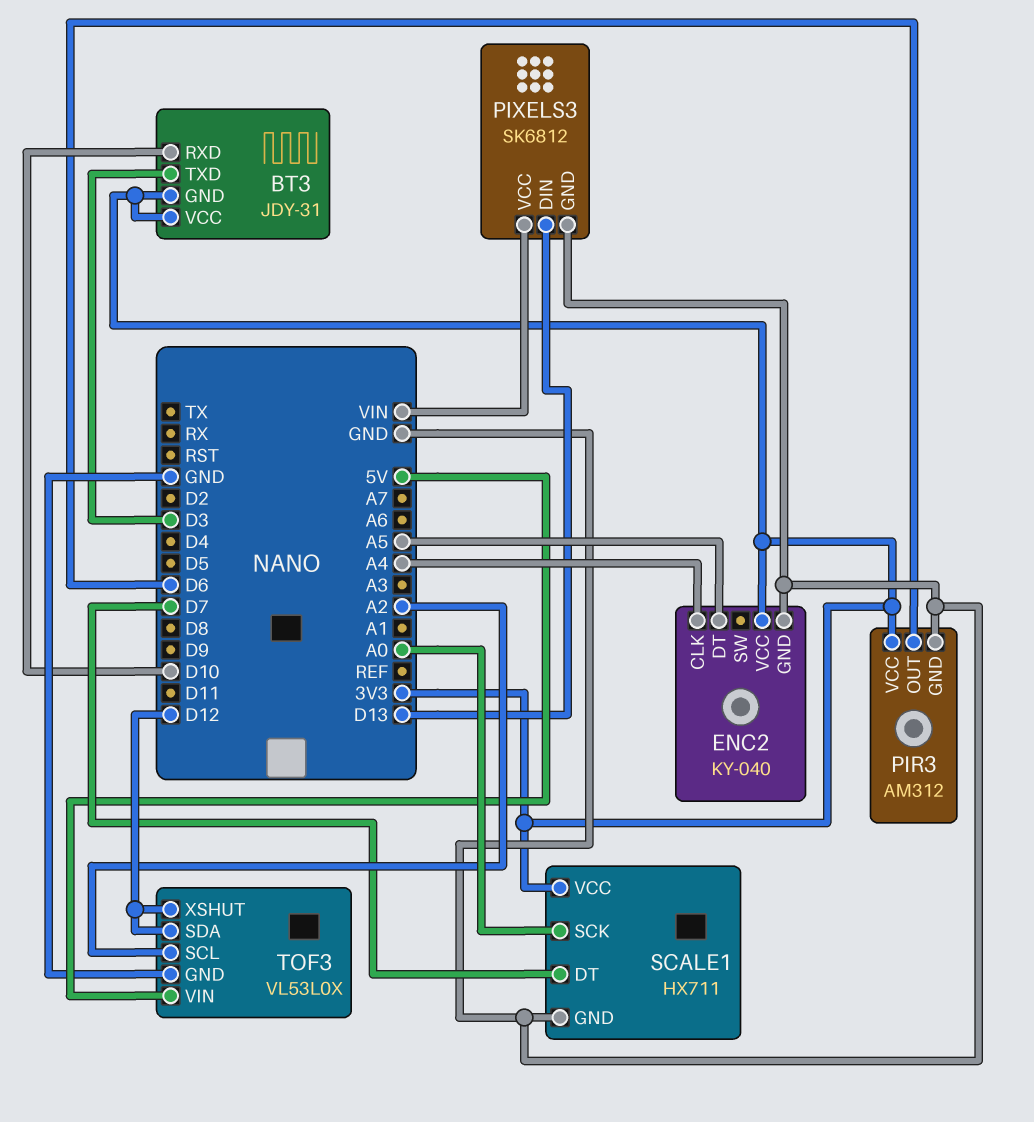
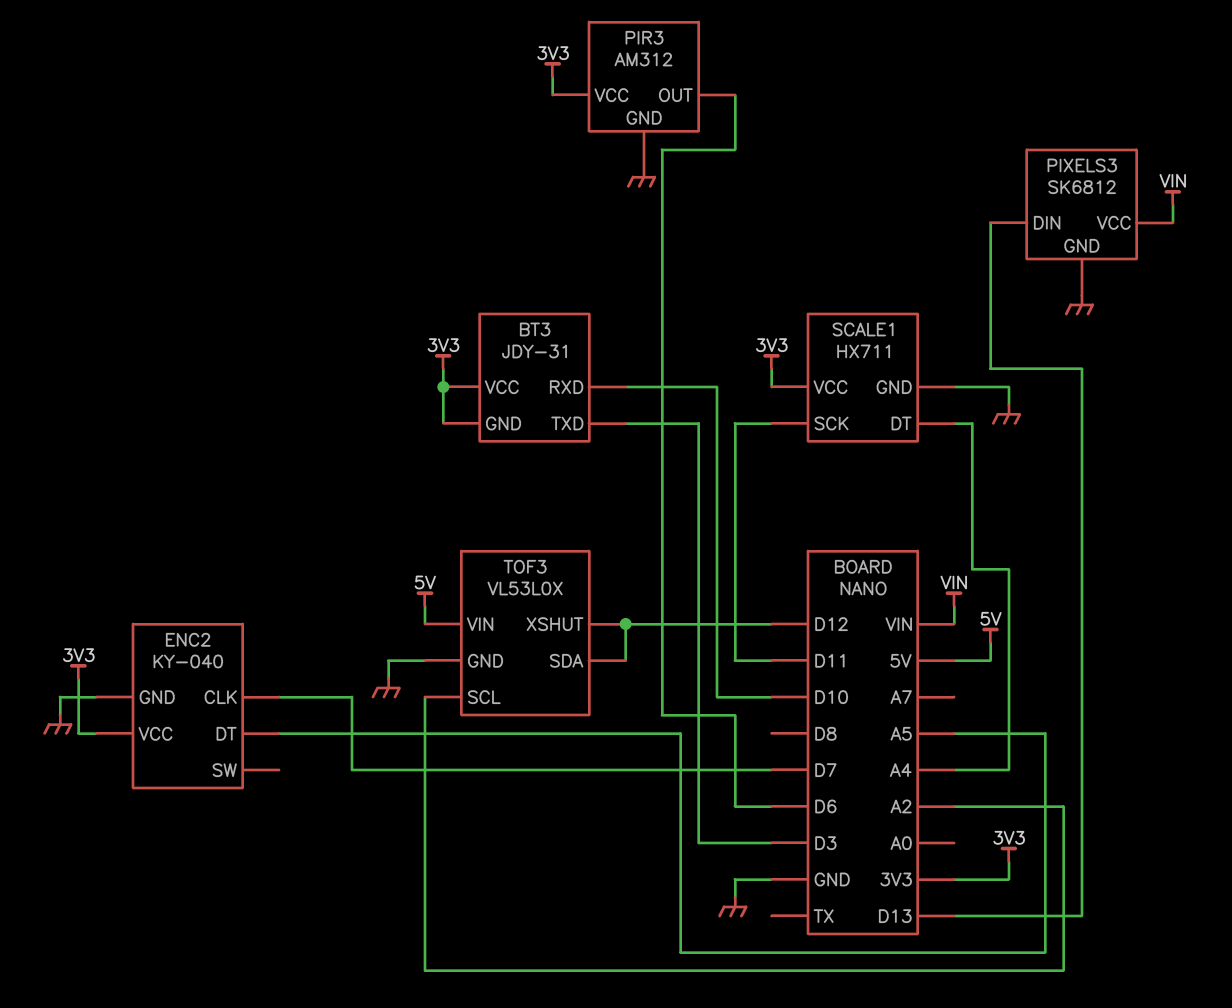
ENC2 pin CLK: A4 -> D7
SCALE1 pin DT: D7 -> A4
SCALE1 pin SCK: A0 -> D11

